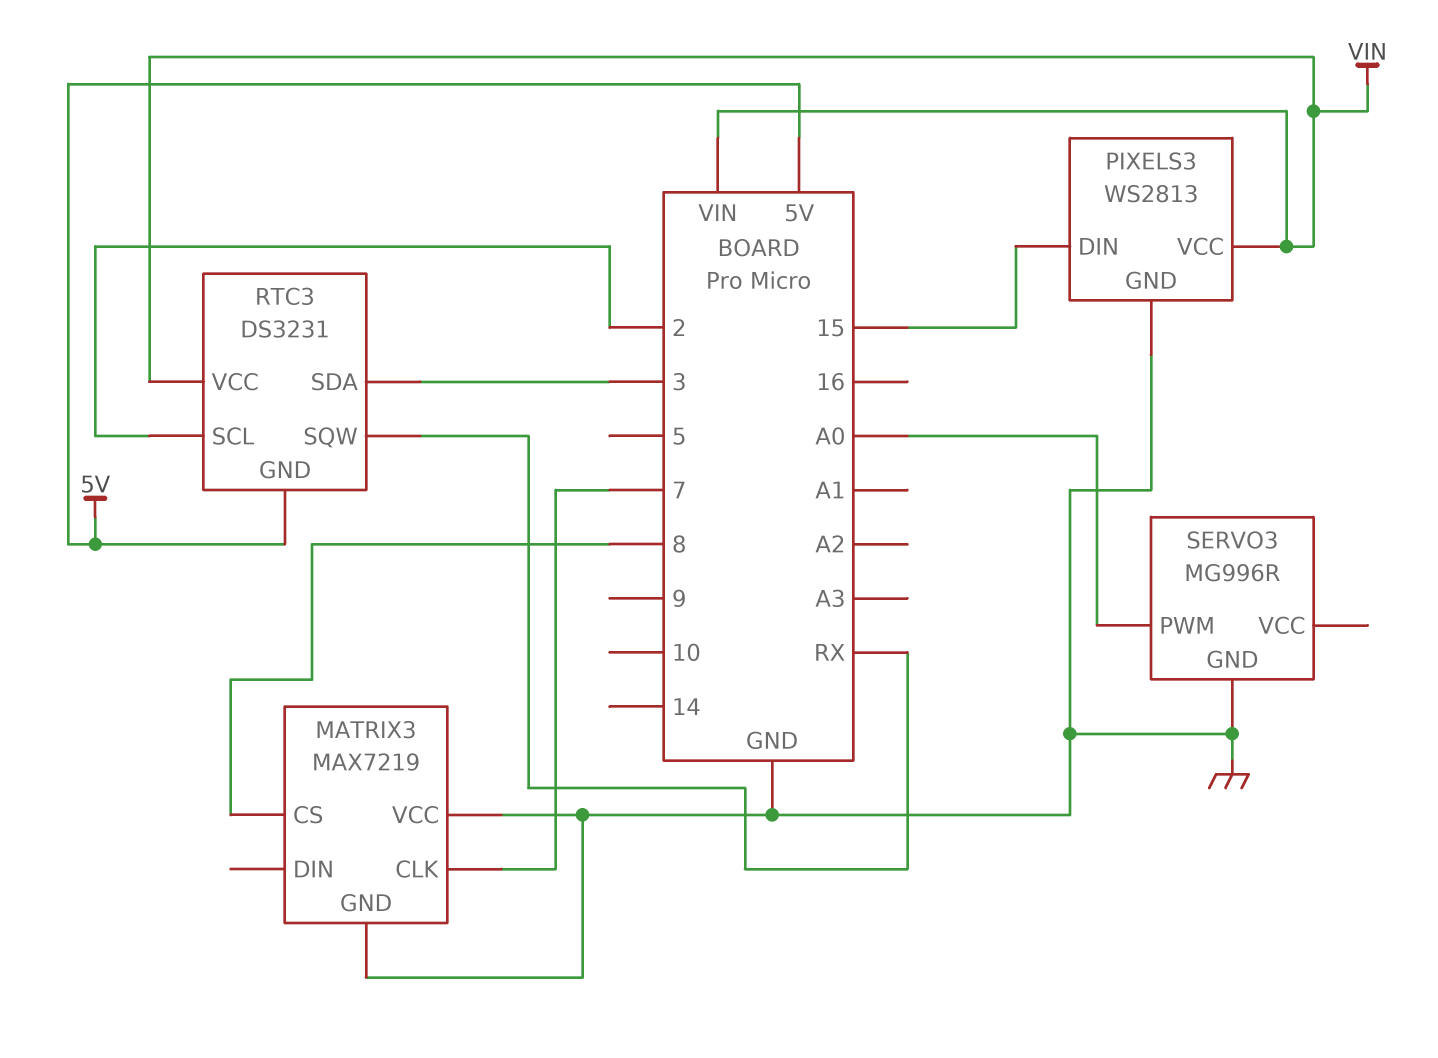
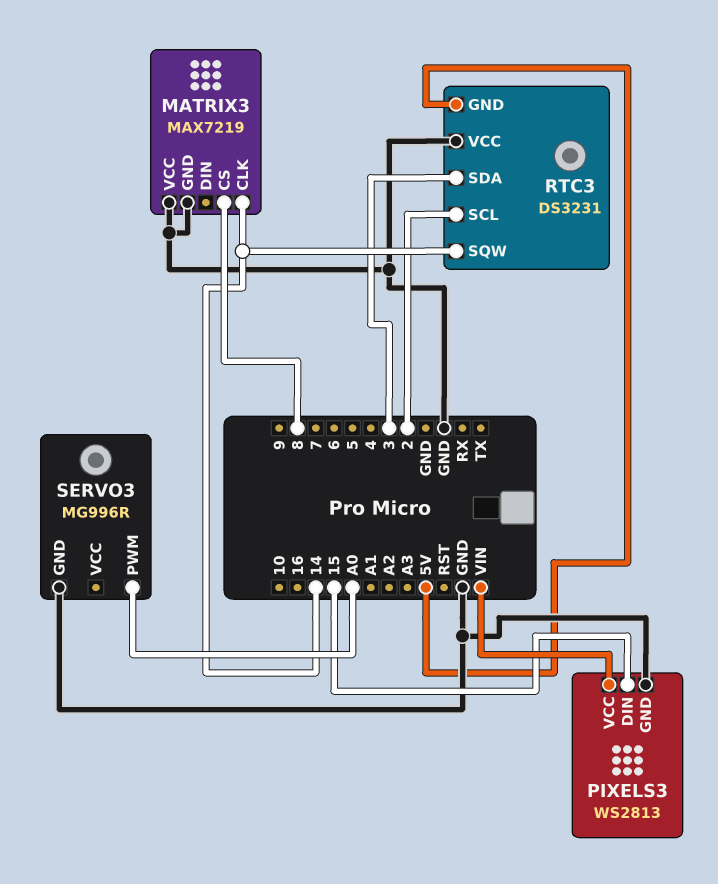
MATRIX3 pin CLK: 7 -> 14
RTC3 pin SQW: RX -> 14
RTC3 pin VCC: VIN -> GND

